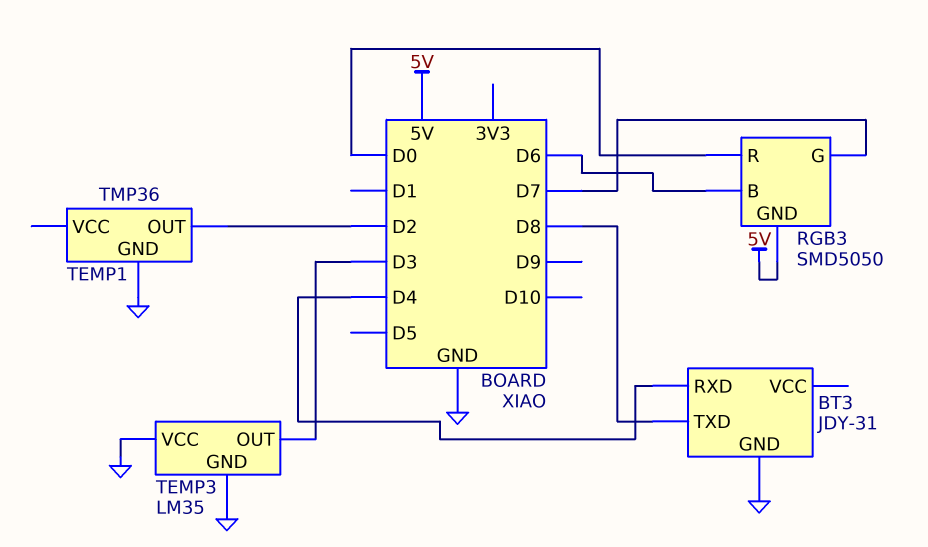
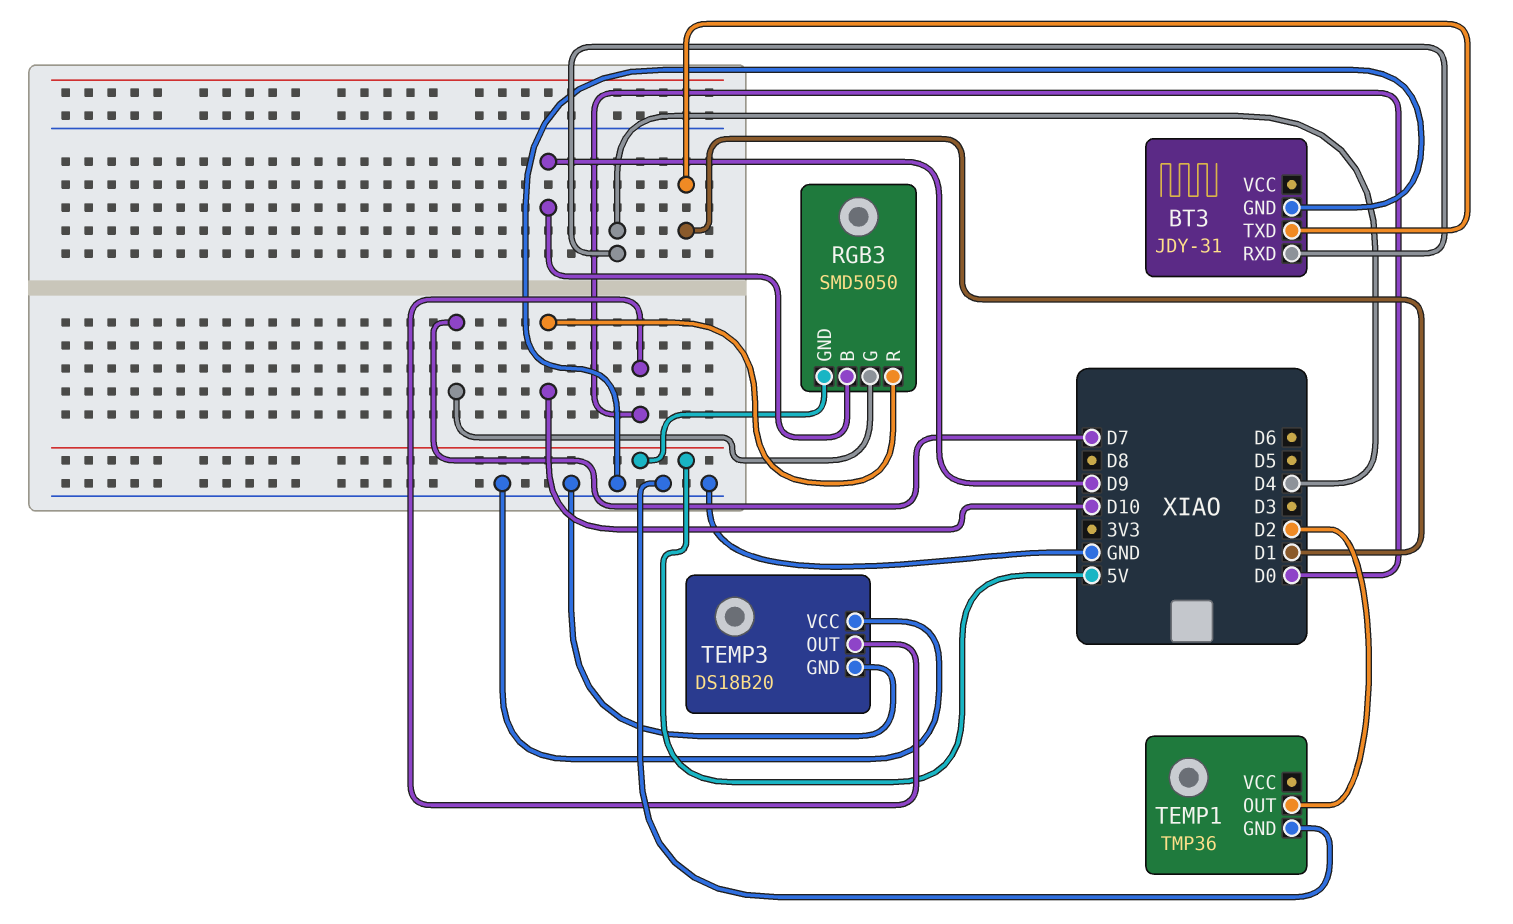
BT3 pin TXD: D8 -> D1
RGB3 pin B: D6 -> D9
RGB3 pin R: D0 -> D10
TEMP3: LM35 -> DS18B20
TEMP3 pin OUT: D3 -> D0

